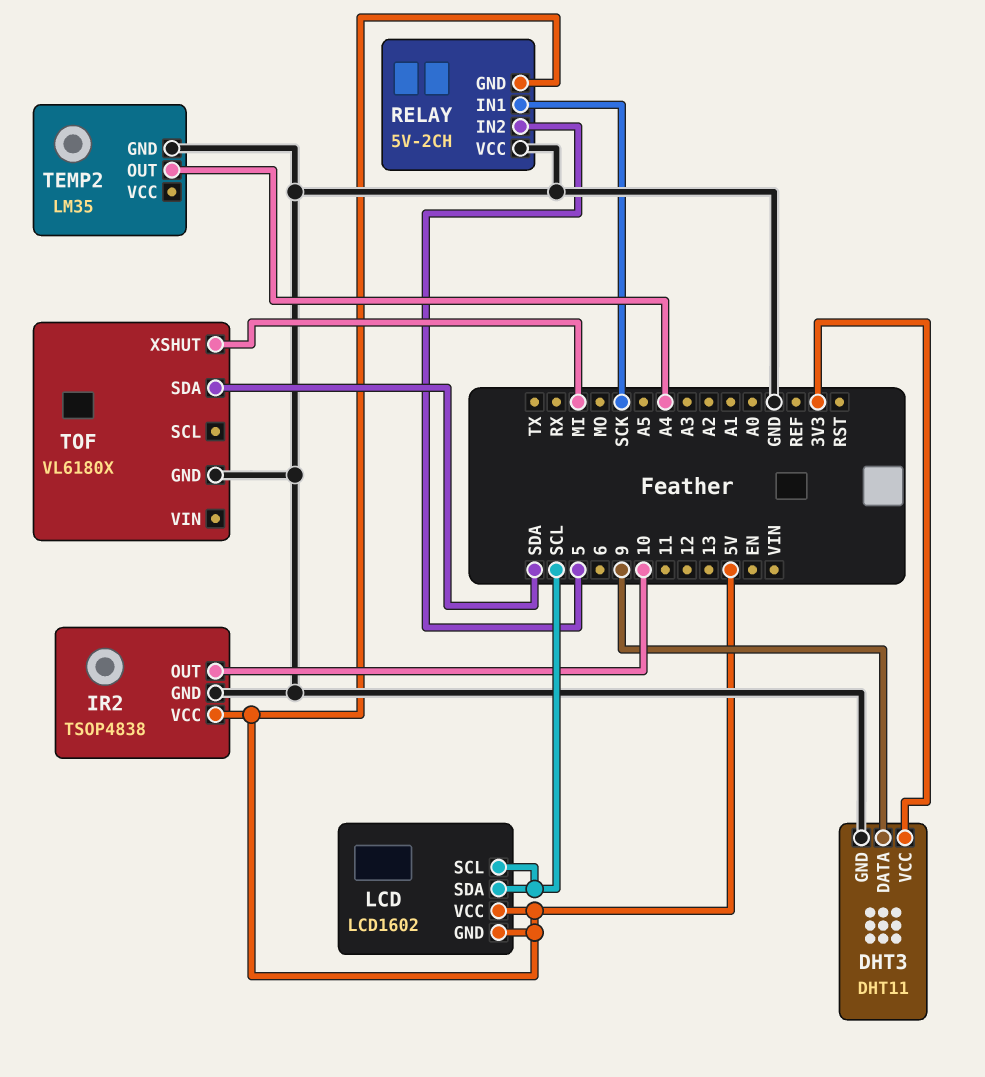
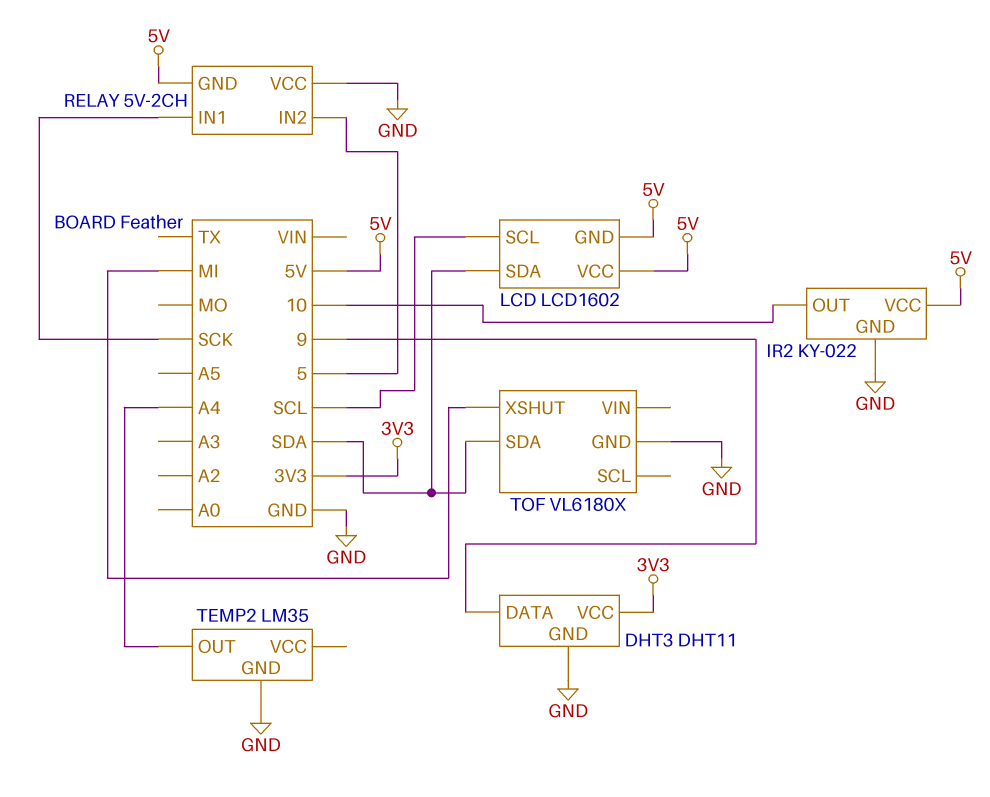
IR2: TSOP4838 -> KY-022
LCD pin SDA: SCL -> SDA

